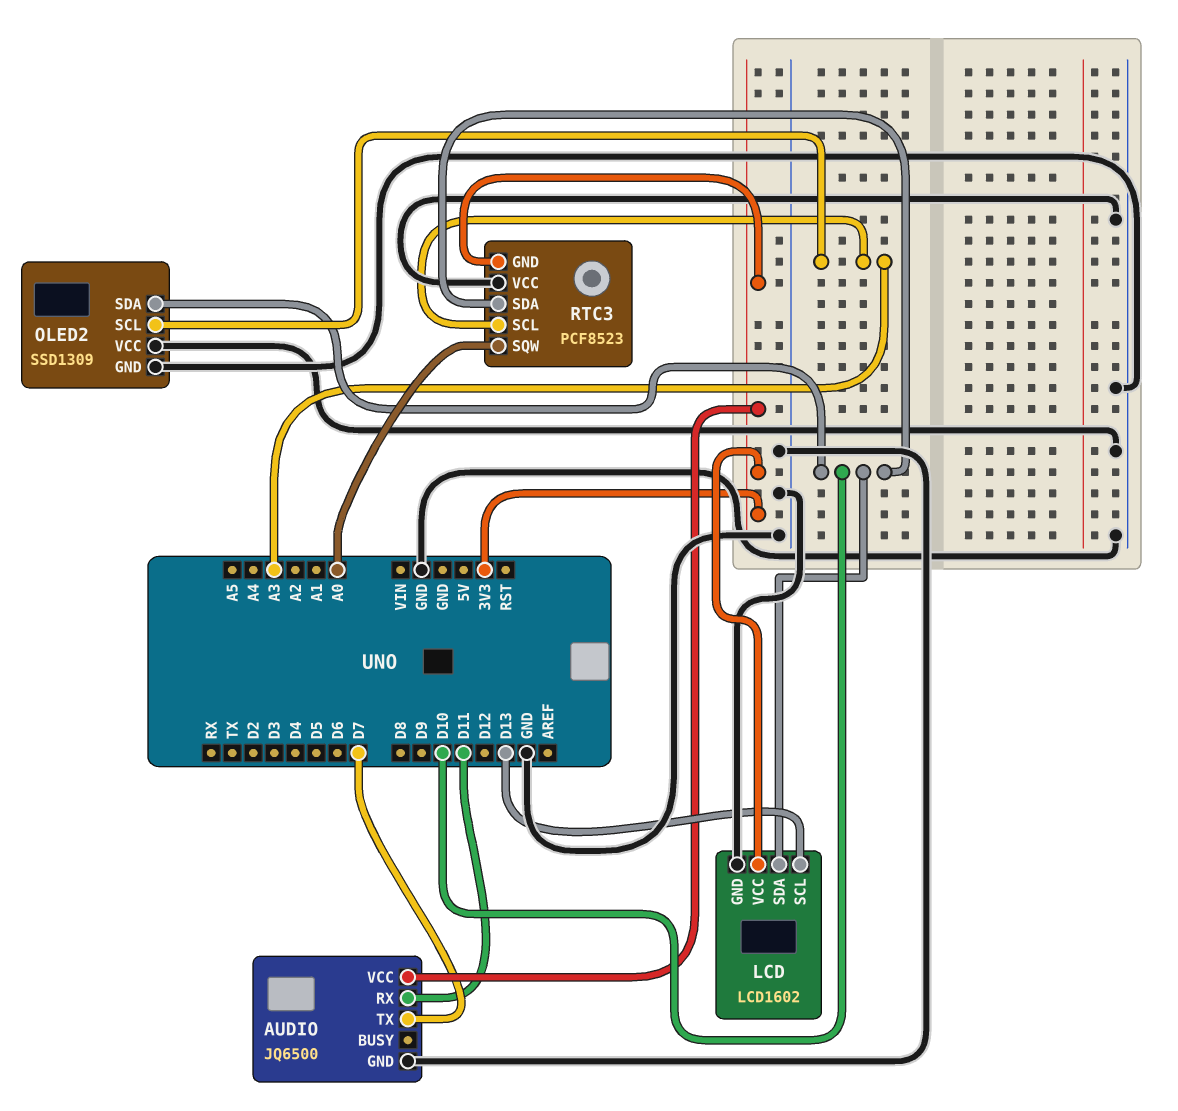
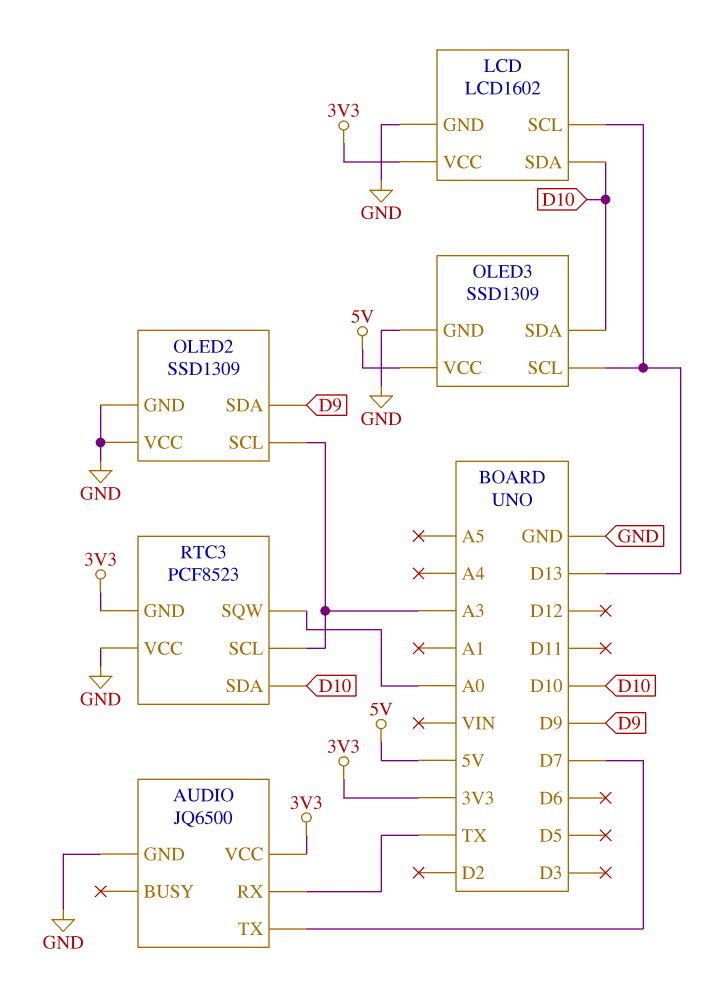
AUDIO pin RX: D11 -> TX
OLED2 pin SDA: D10 -> D9
OLED3: none -> SSD1309
OLED3 pin GND: none -> GND
OLED3 pin SCL: none -> D13
OLED3 pin SDA: none -> D10
OLED3 pin VCC: none -> 5V

